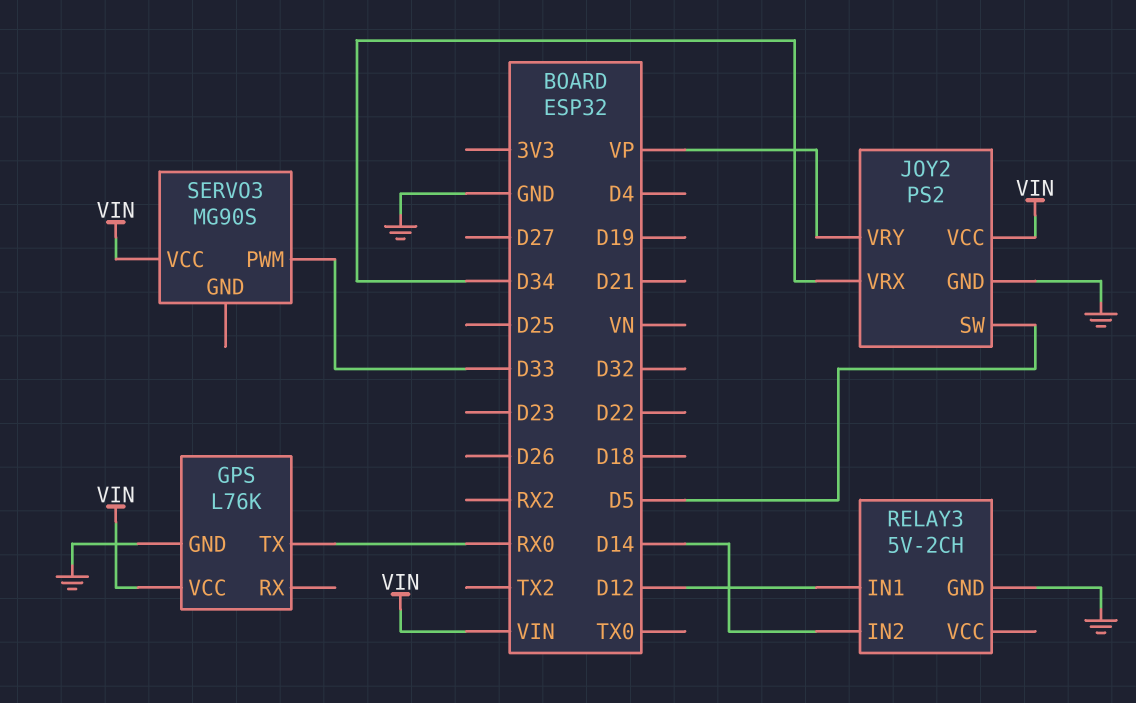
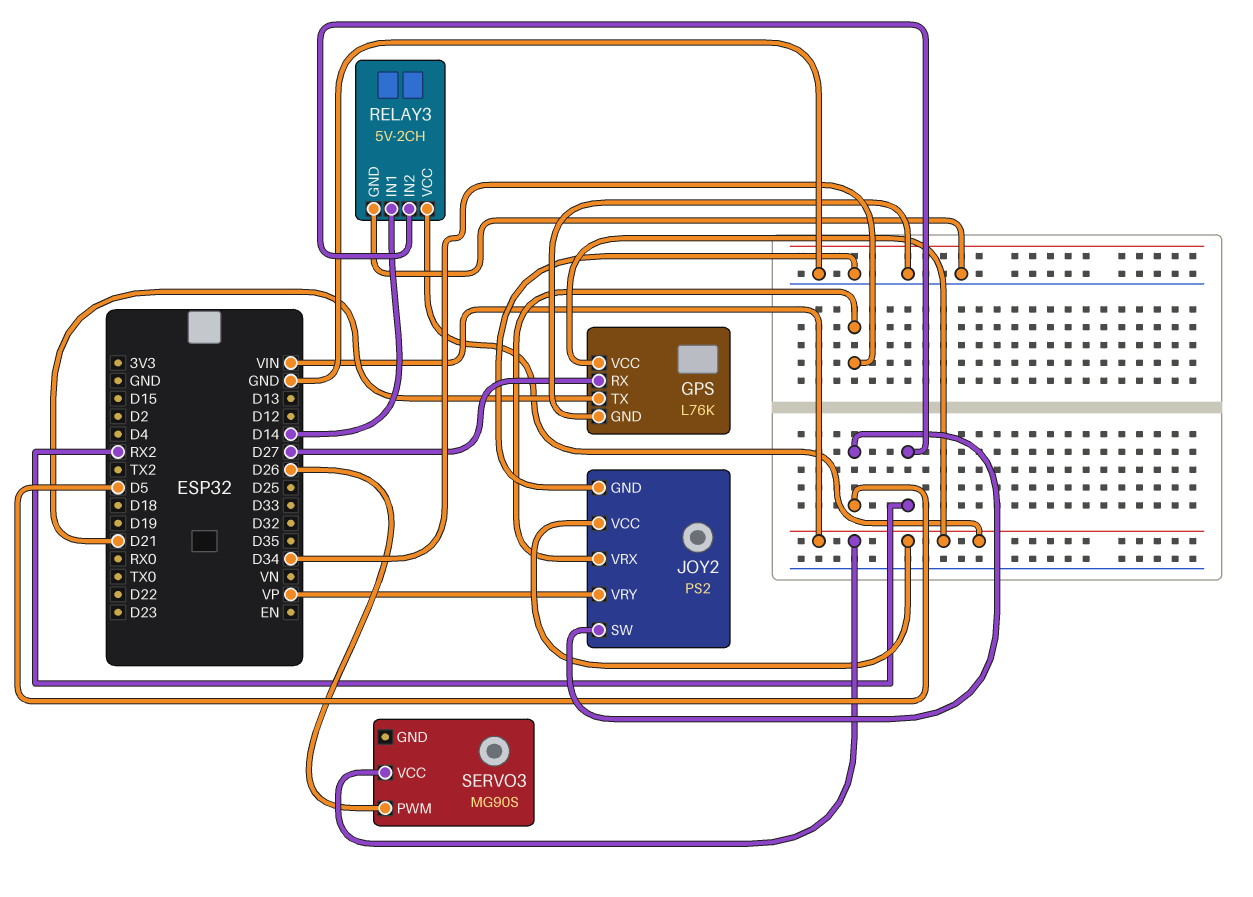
GPS pin RX: none -> D27
GPS pin TX: RX0 -> D21
RELAY3 pin IN1: D12 -> D14
RELAY3 pin IN2: D14 -> RX2
RELAY3 pin VCC: none -> VIN
SERVO3 pin PWM: D33 -> D26

